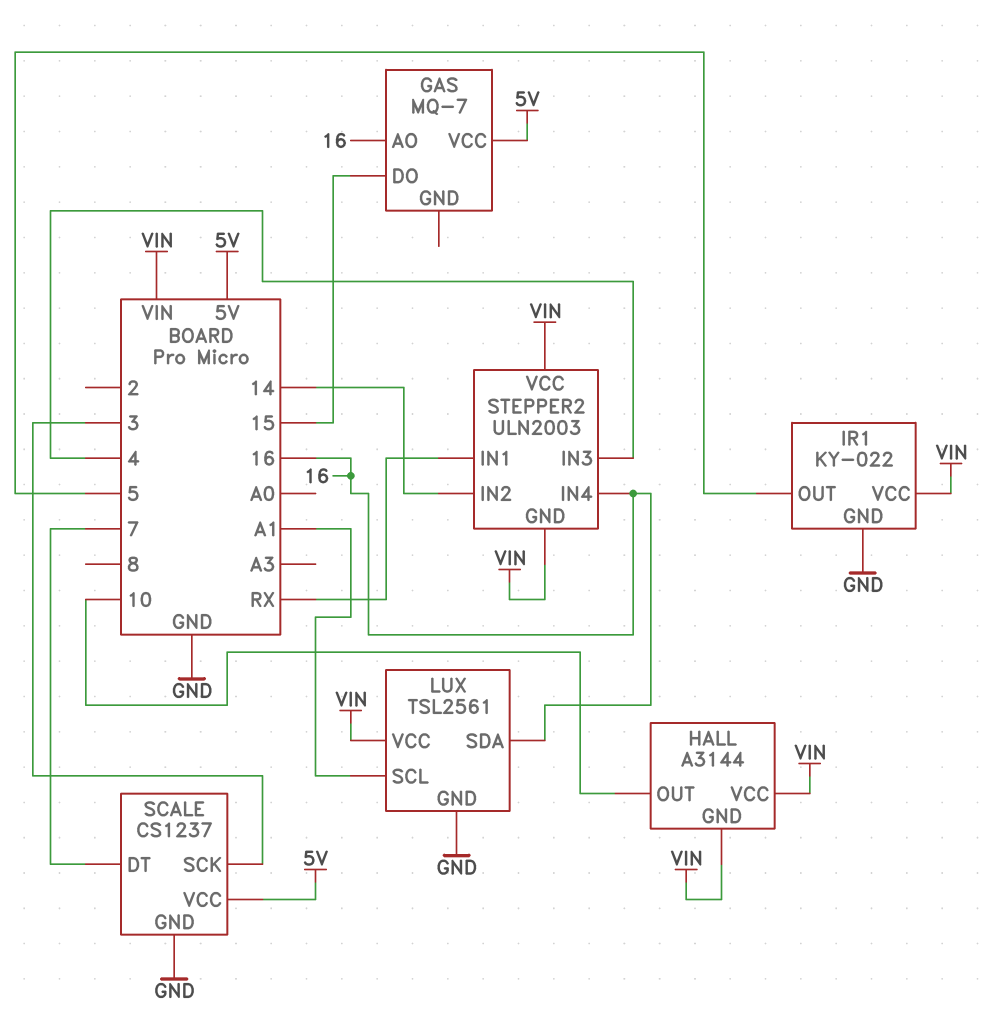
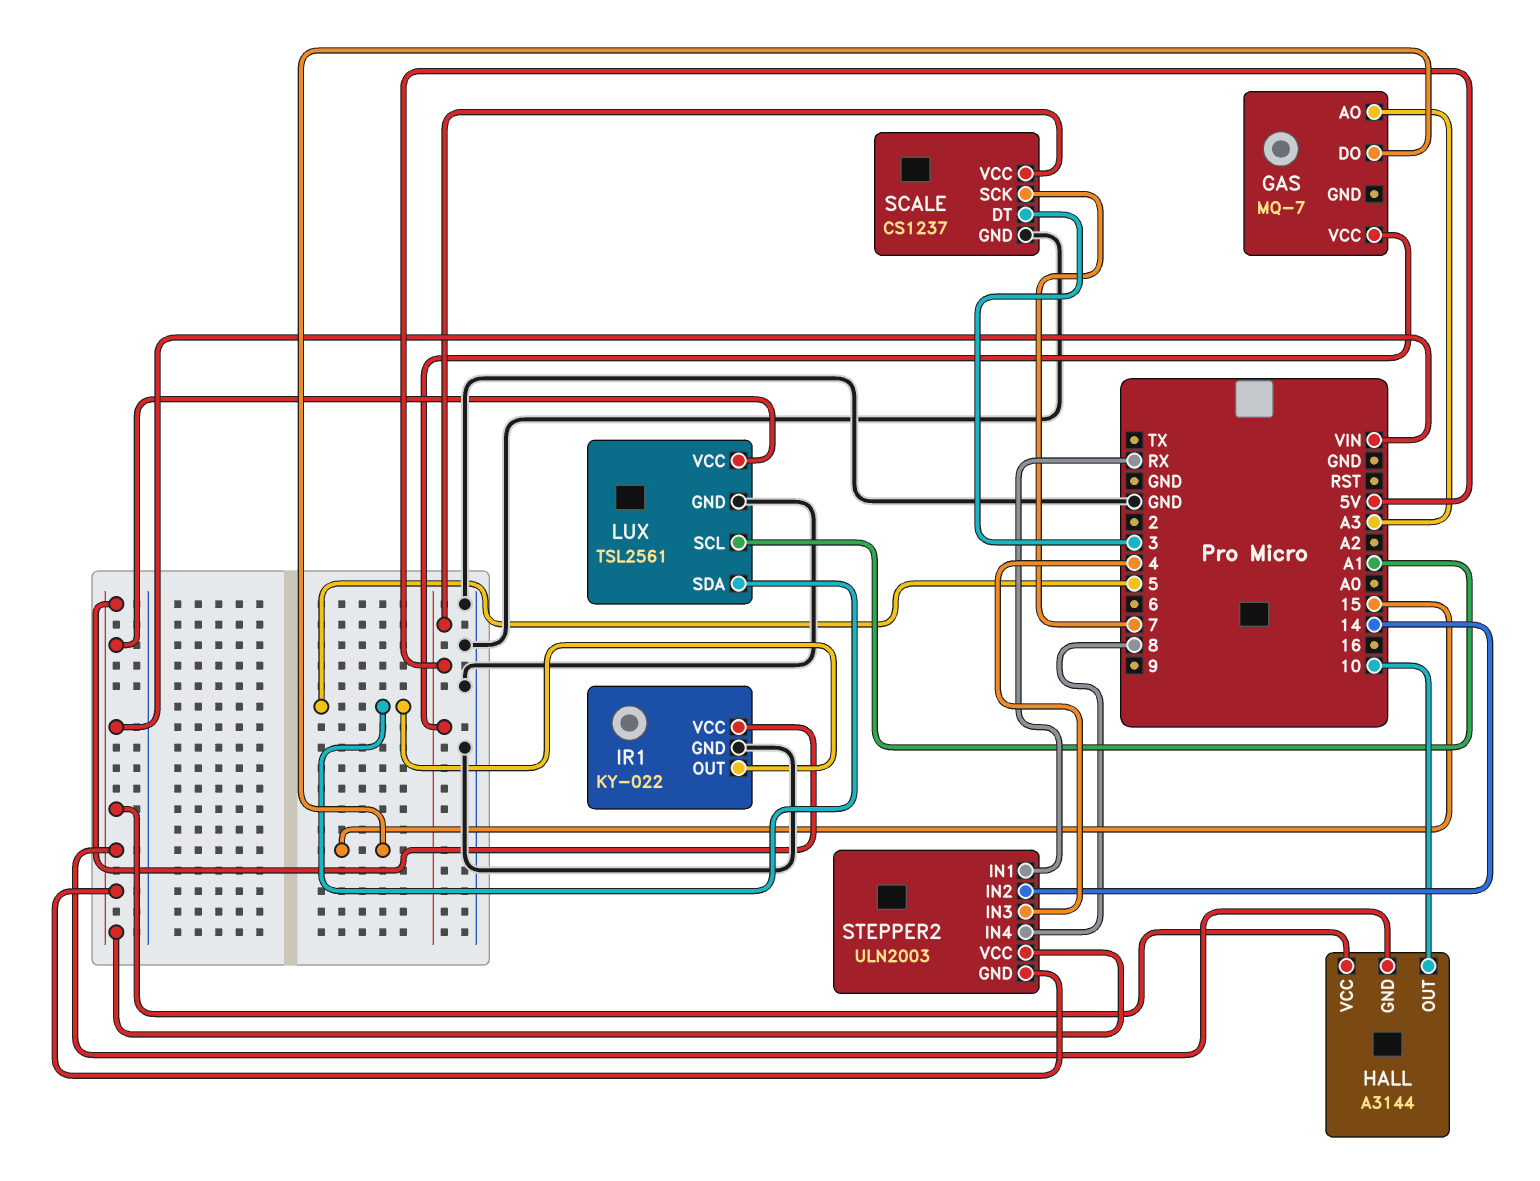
GAS pin AO: 16 -> A3
LUX pin SDA: 16 -> 5
SCALE pin DT: 7 -> 3
SCALE pin SCK: 3 -> 7
STEPPER2 pin IN4: 16 -> 8

